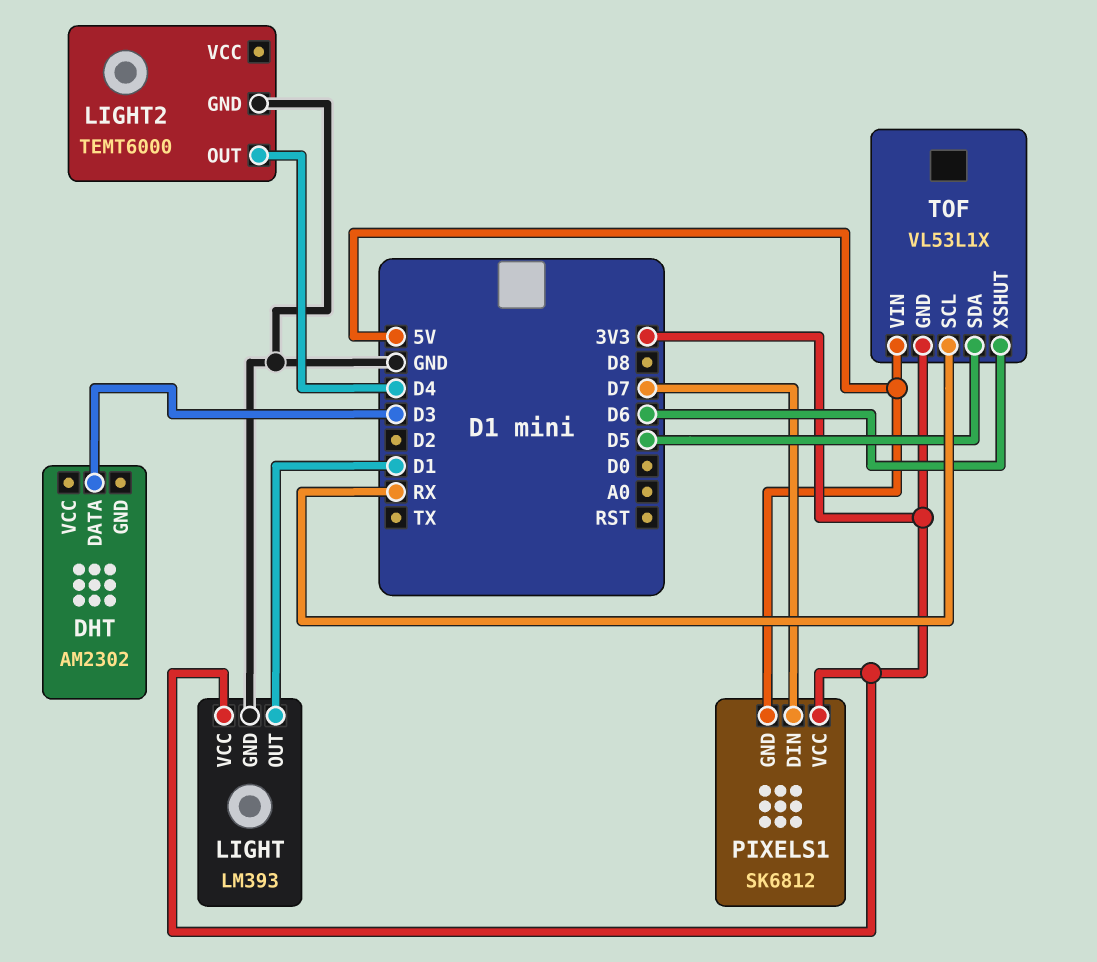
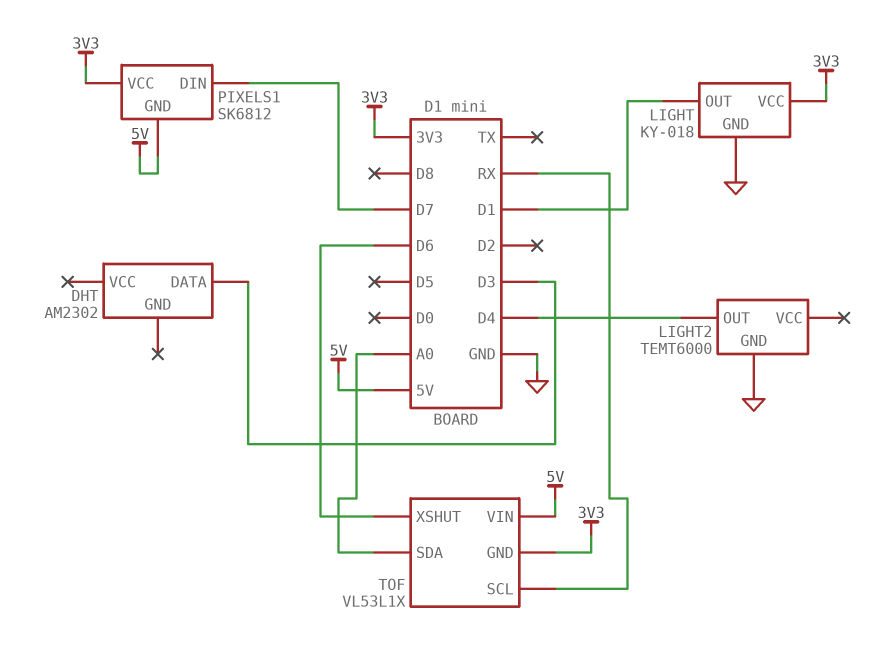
LIGHT: LM393 -> KY-018
TOF pin SDA: D5 -> A0

